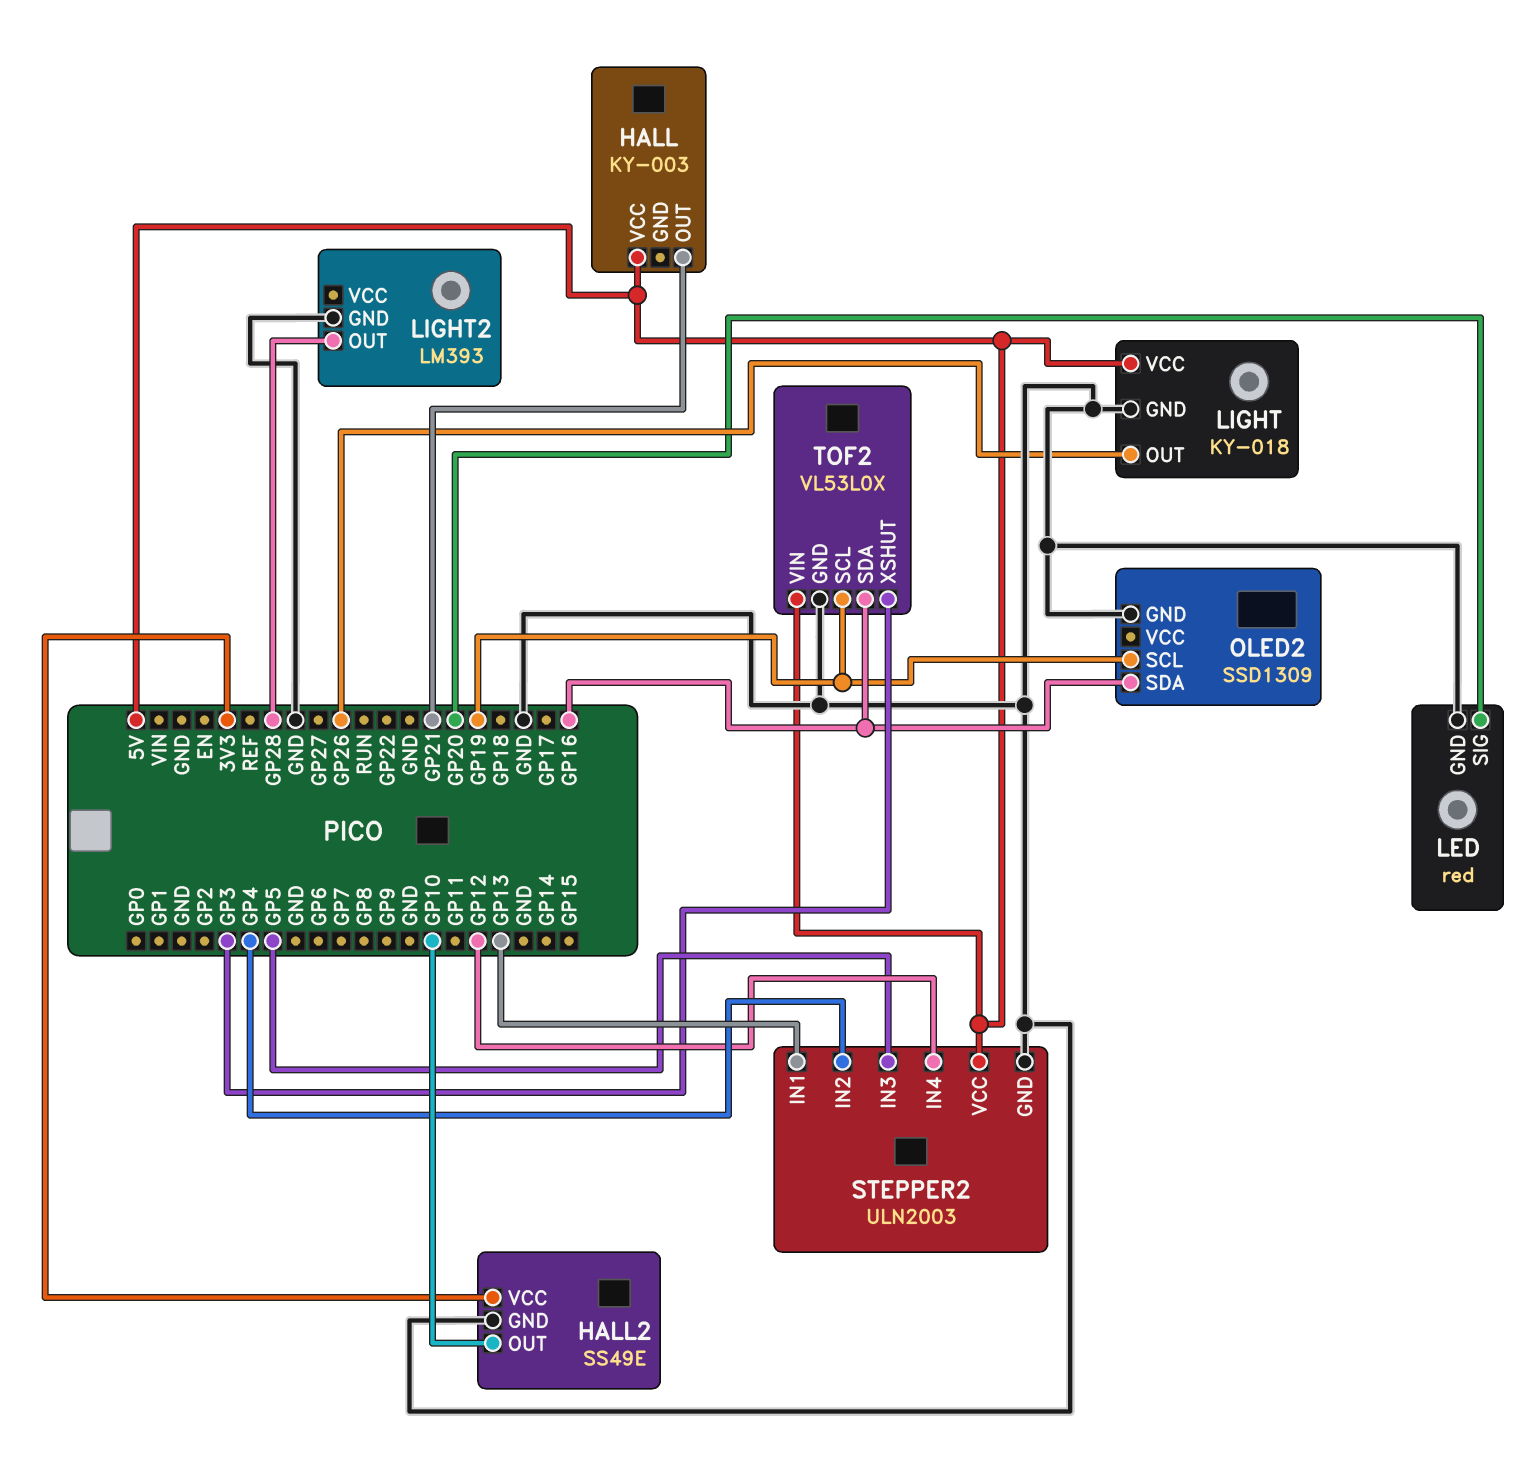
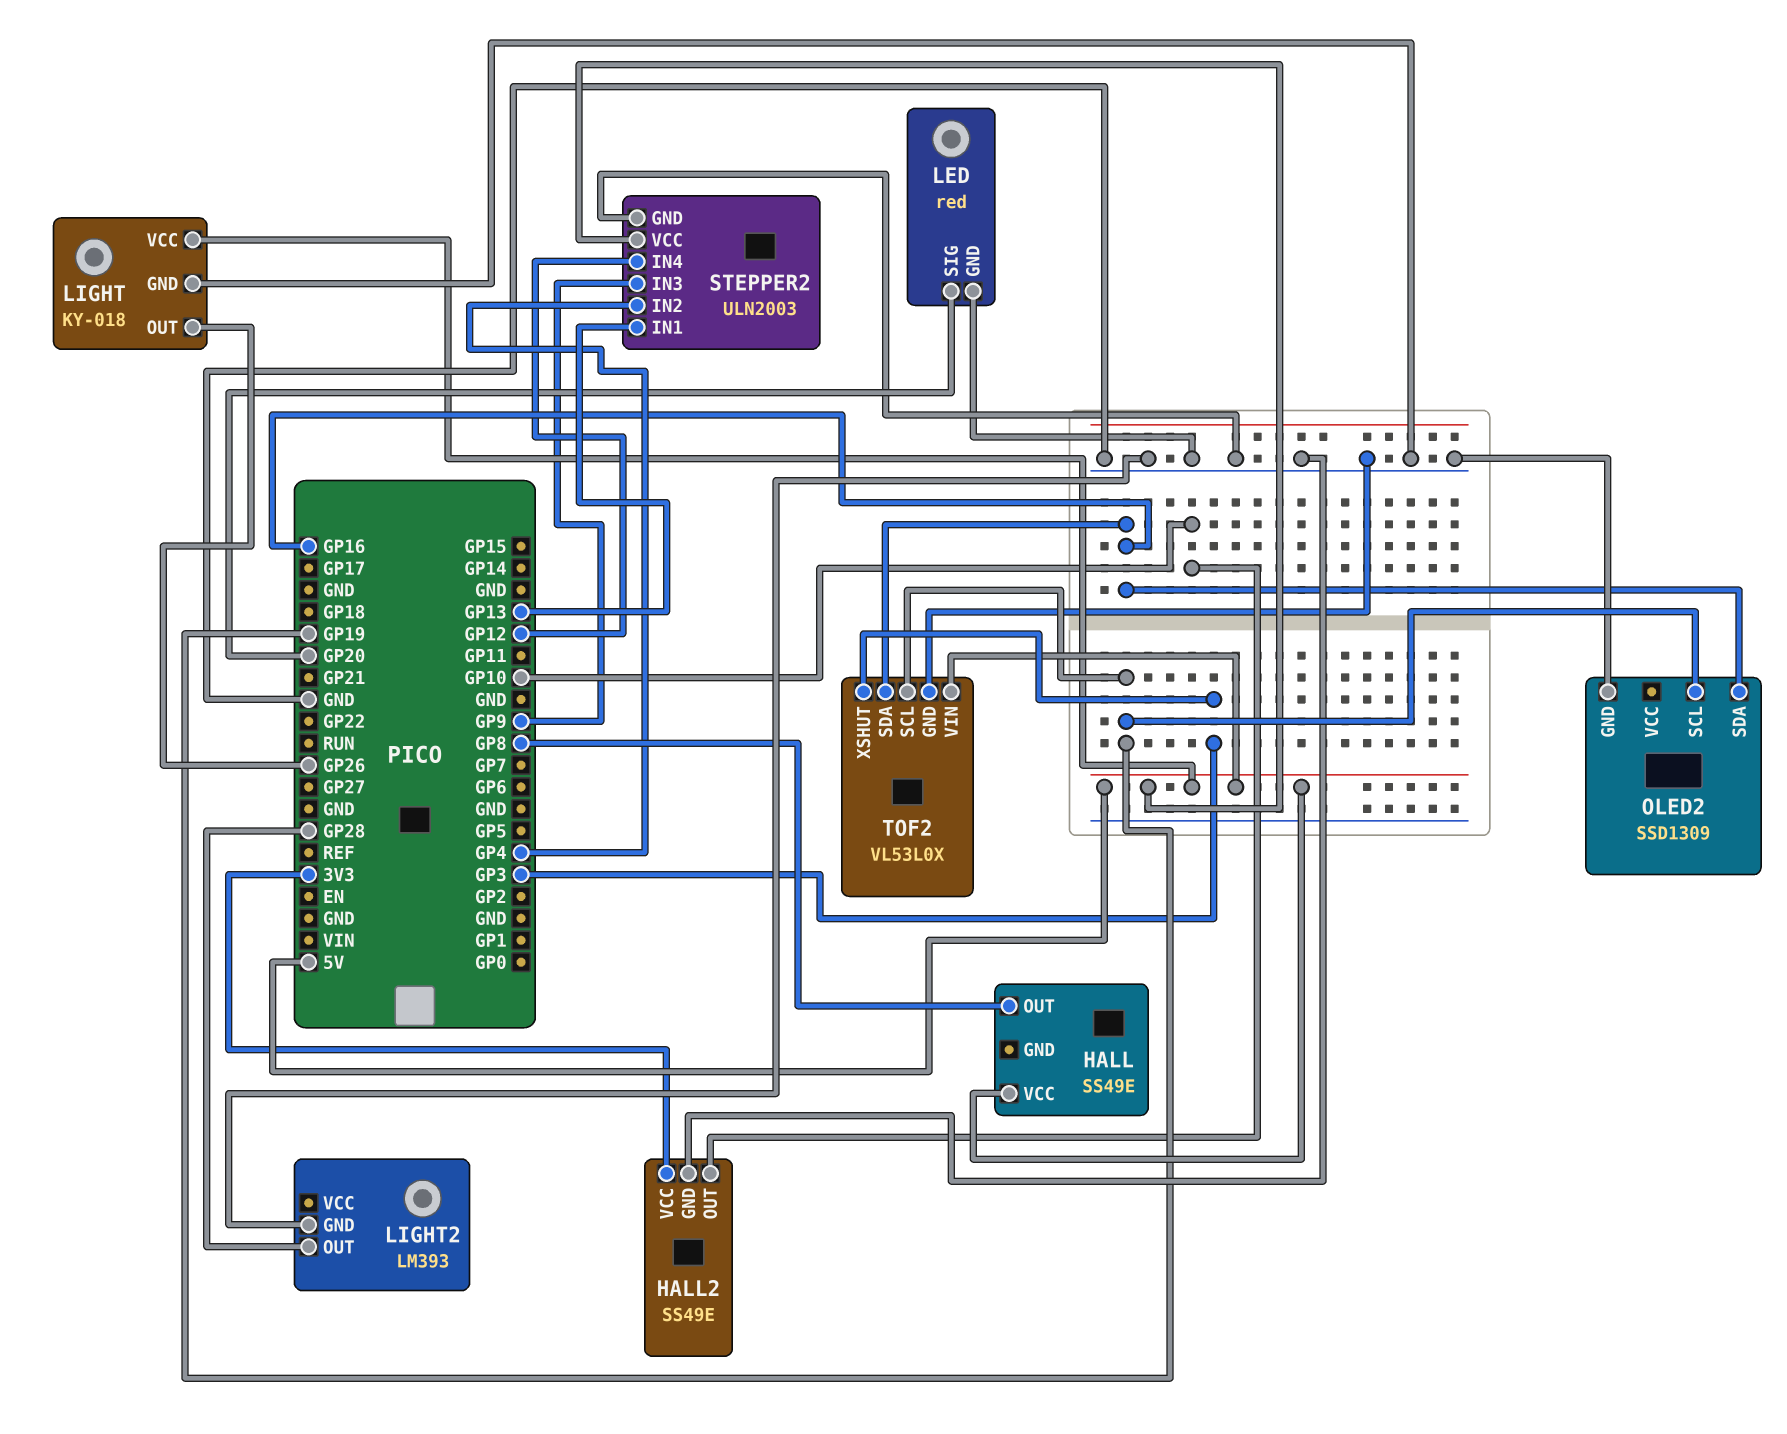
HALL: KY-003 -> SS49E
HALL pin OUT: GP21 -> GP8
STEPPER2 pin IN3: GP5 -> GP9

